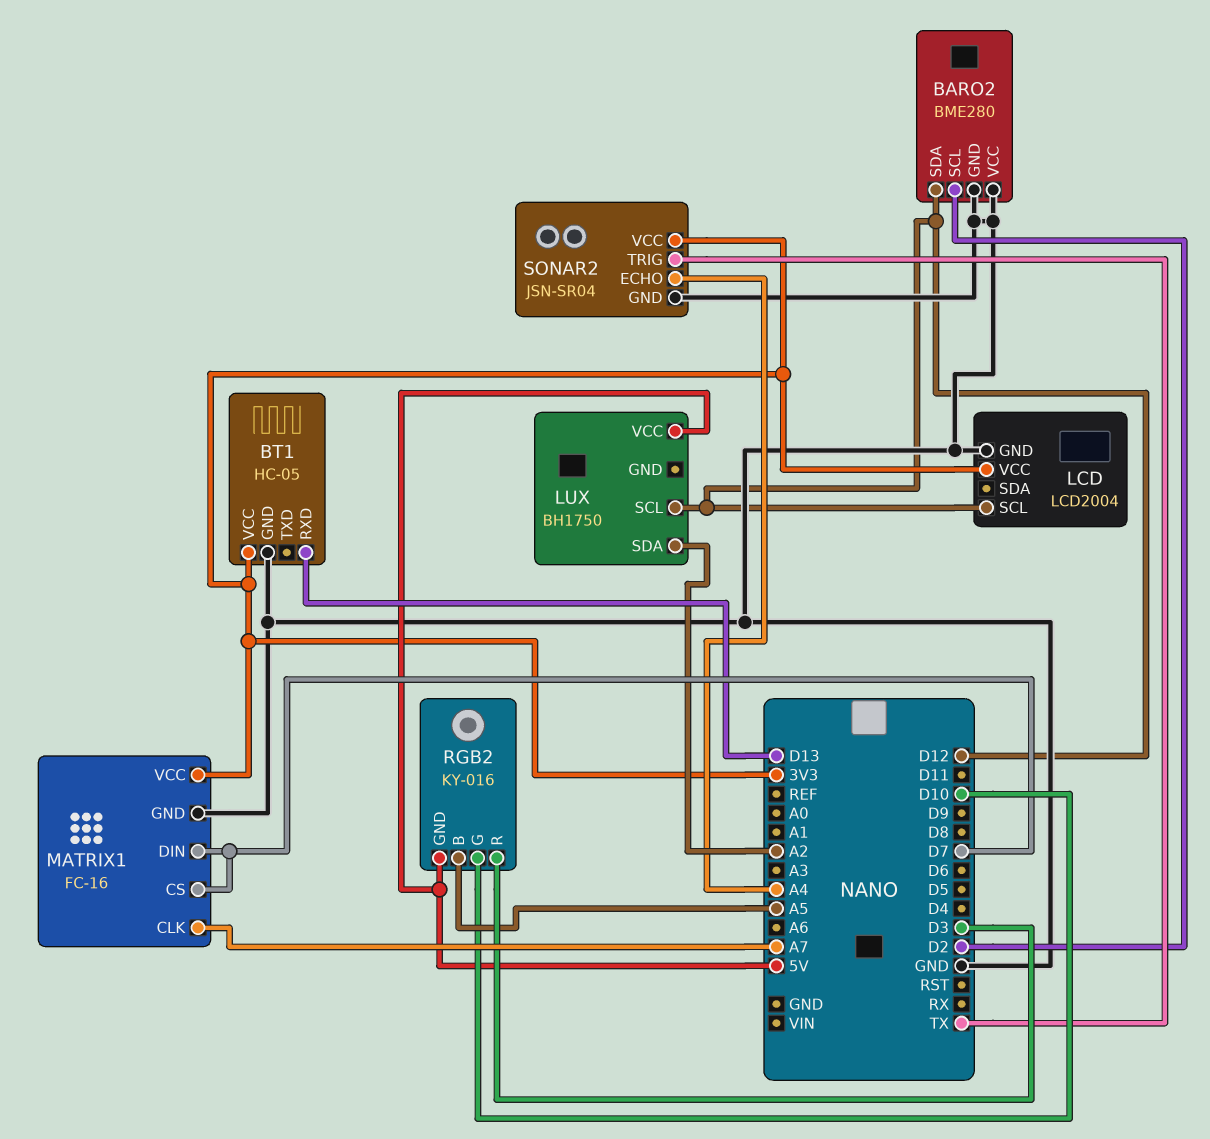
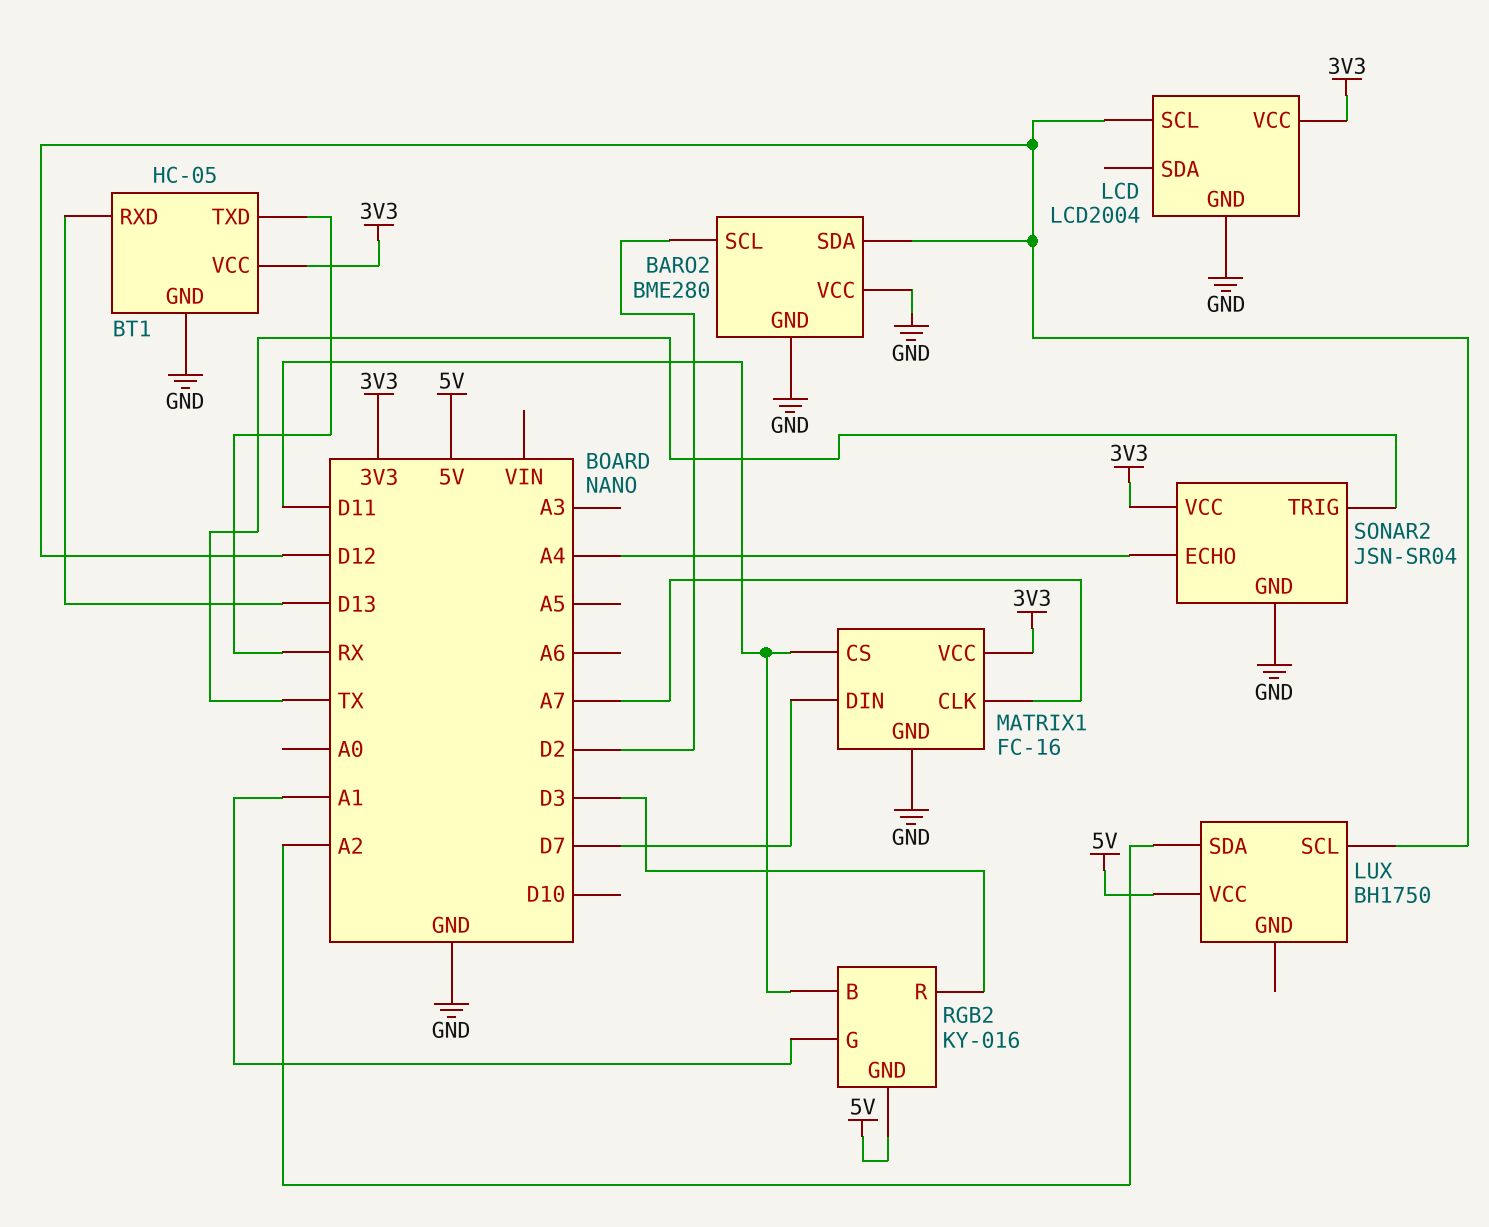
BT1 pin TXD: none -> RX
MATRIX1 pin CS: D7 -> D11
RGB2 pin B: A5 -> D11
RGB2 pin G: D10 -> A1

